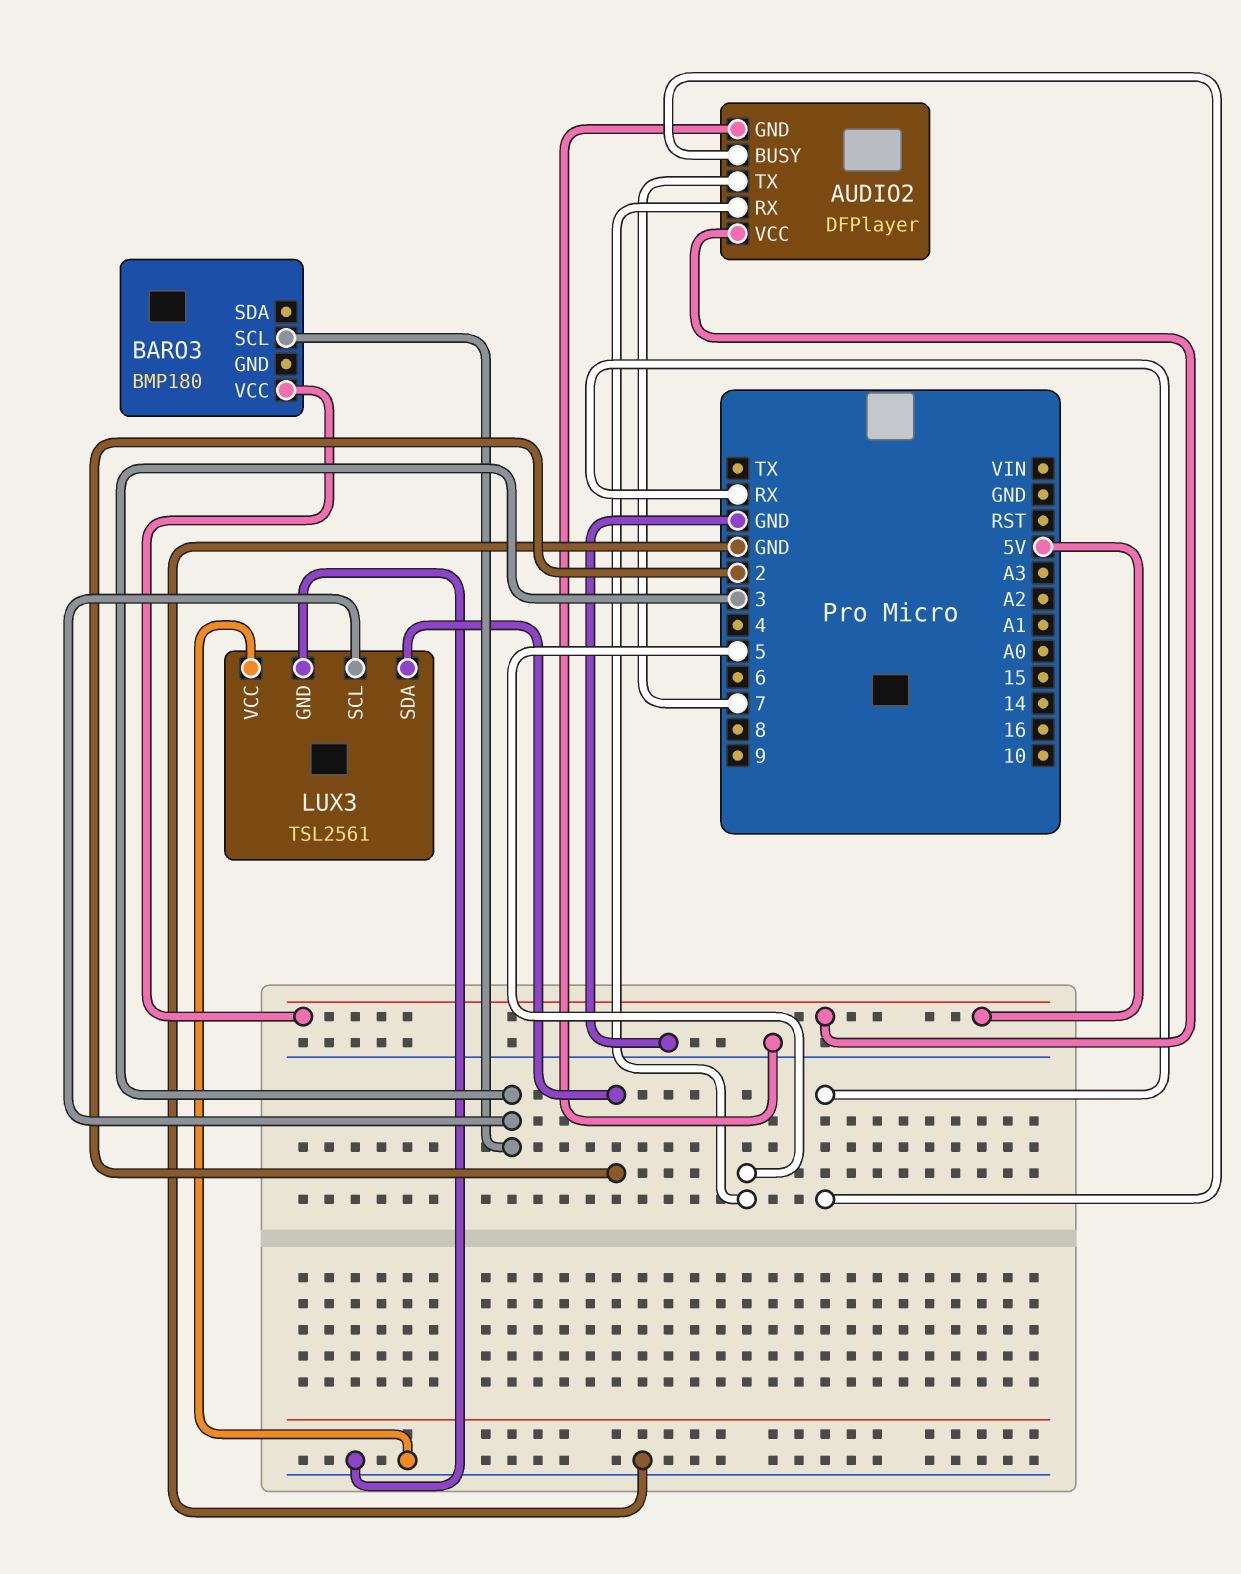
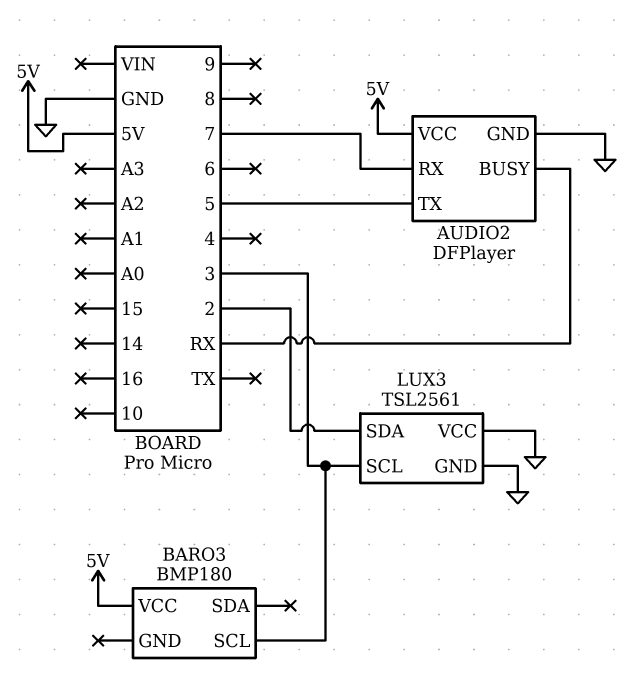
AUDIO2 pin RX: 5 -> 7
AUDIO2 pin TX: 7 -> 5

